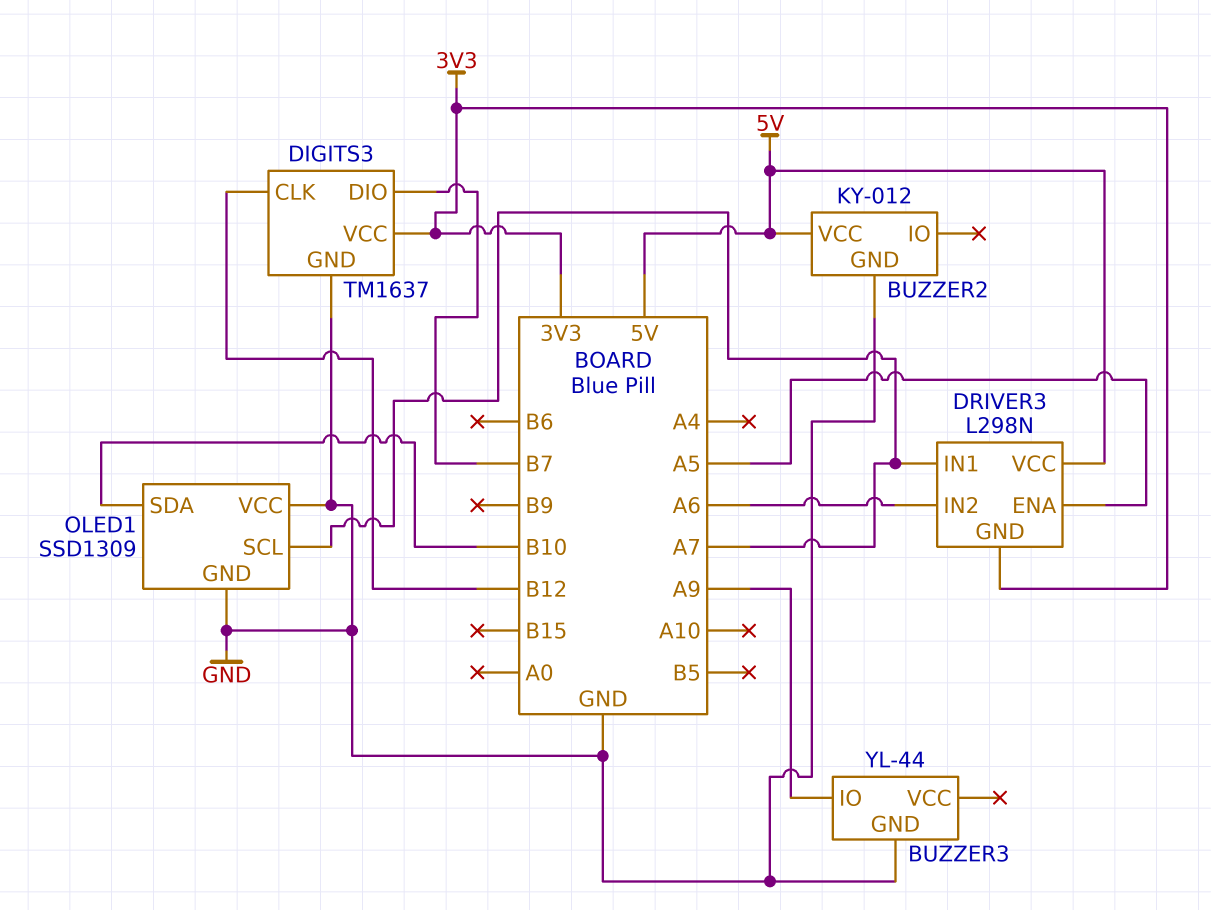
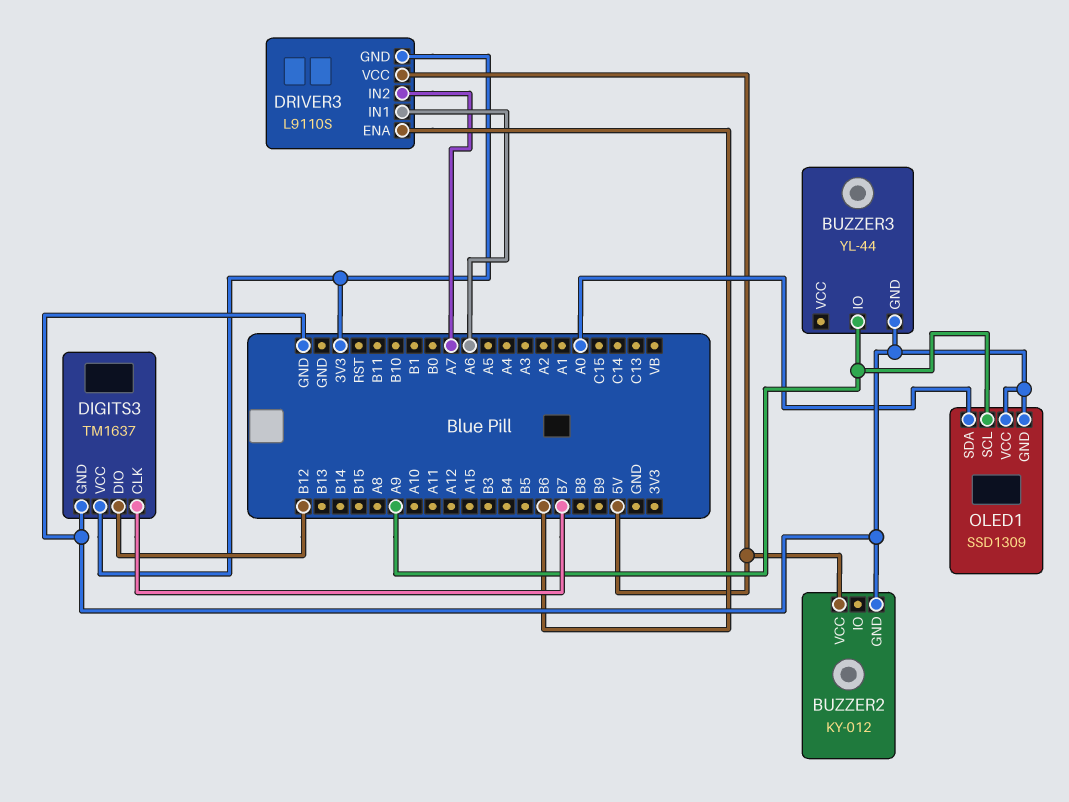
DIGITS3 pin CLK: B12 -> B7
DIGITS3 pin DIO: B7 -> B12
DRIVER3: L298N -> L9110S
DRIVER3 pin ENA: A5 -> B6
DRIVER3 pin IN1: A7 -> A6
DRIVER3 pin IN2: A6 -> A7
OLED1 pin SCL: A7 -> A9
OLED1 pin SDA: B10 -> A0

